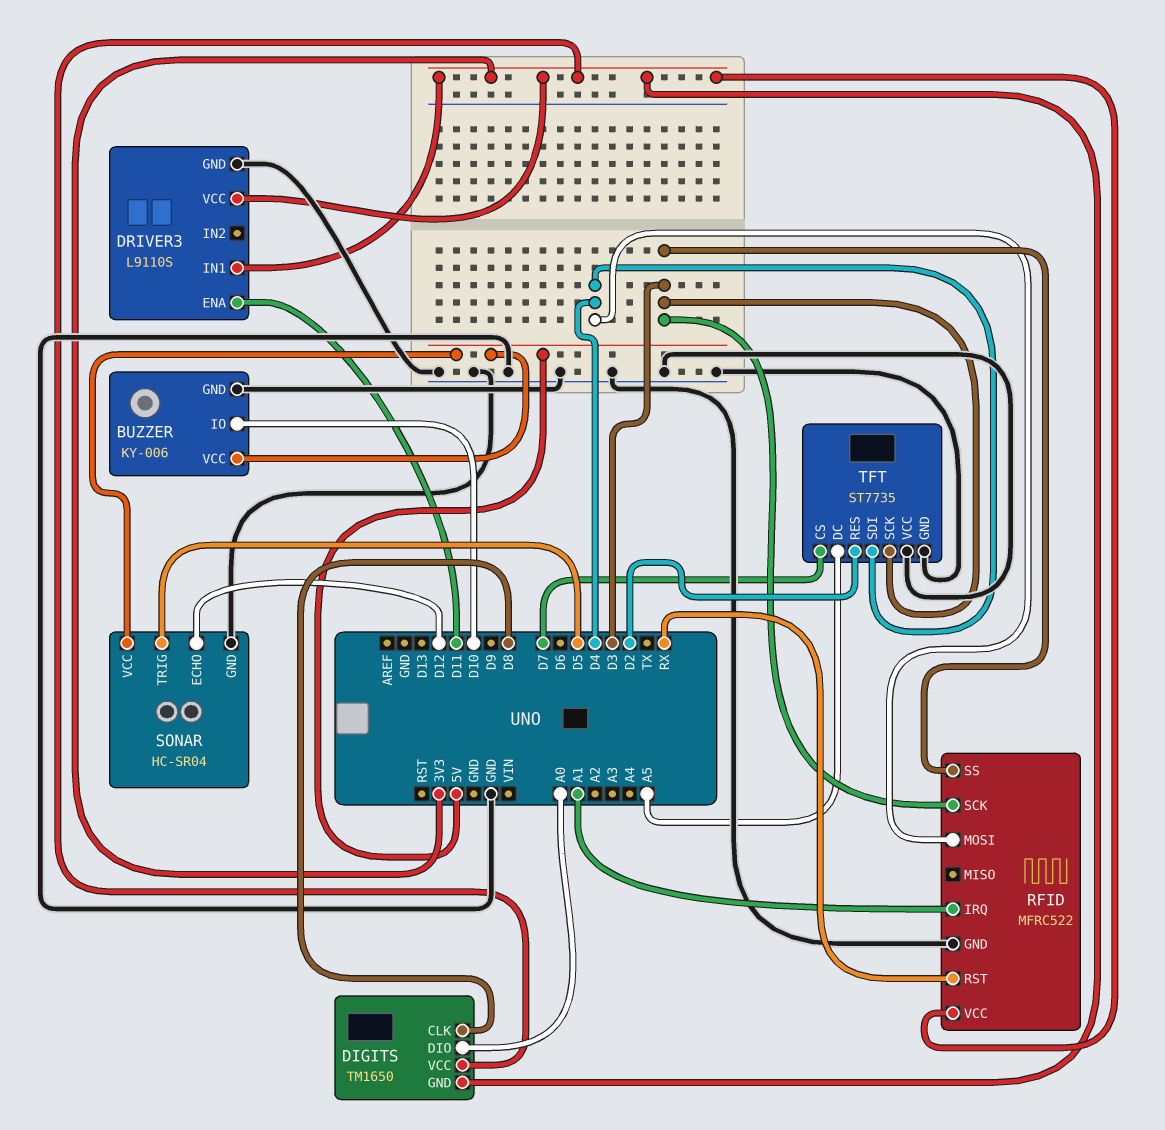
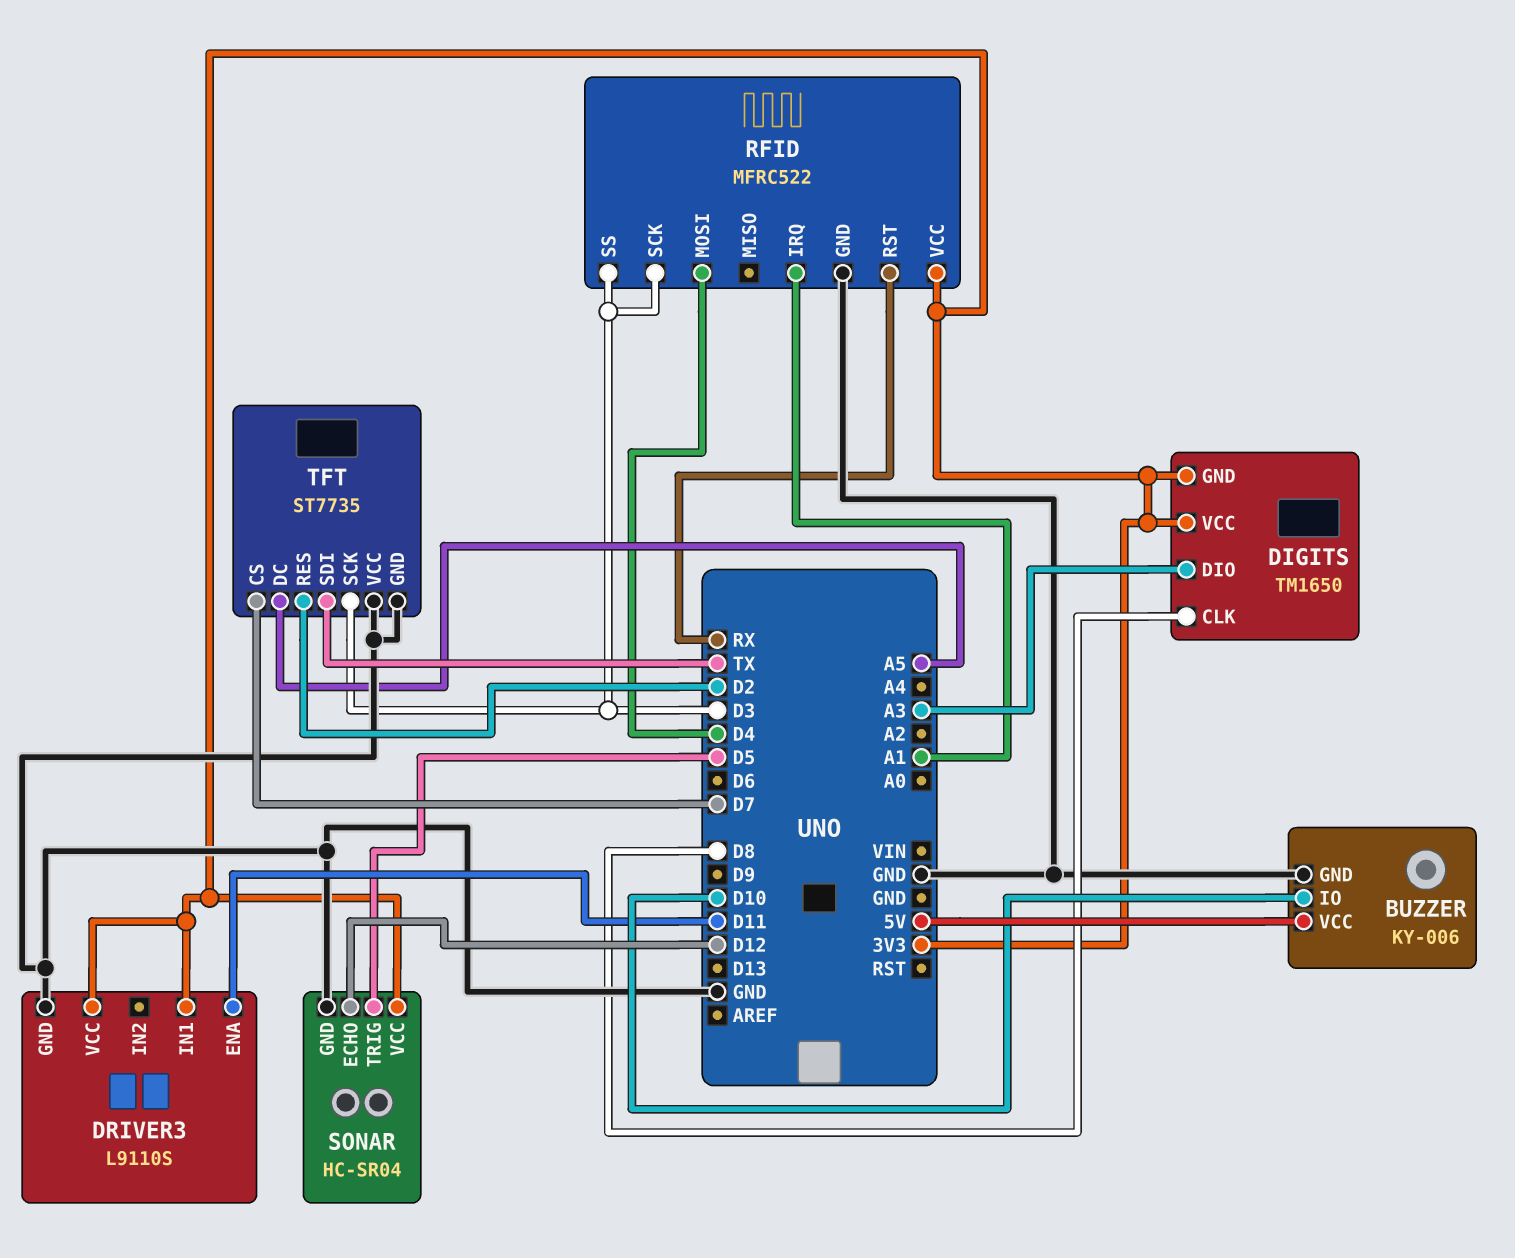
DIGITS pin DIO: A0 -> A3
SONAR pin VCC: 5V -> 3V3
TFT pin SDI: D4 -> TX

